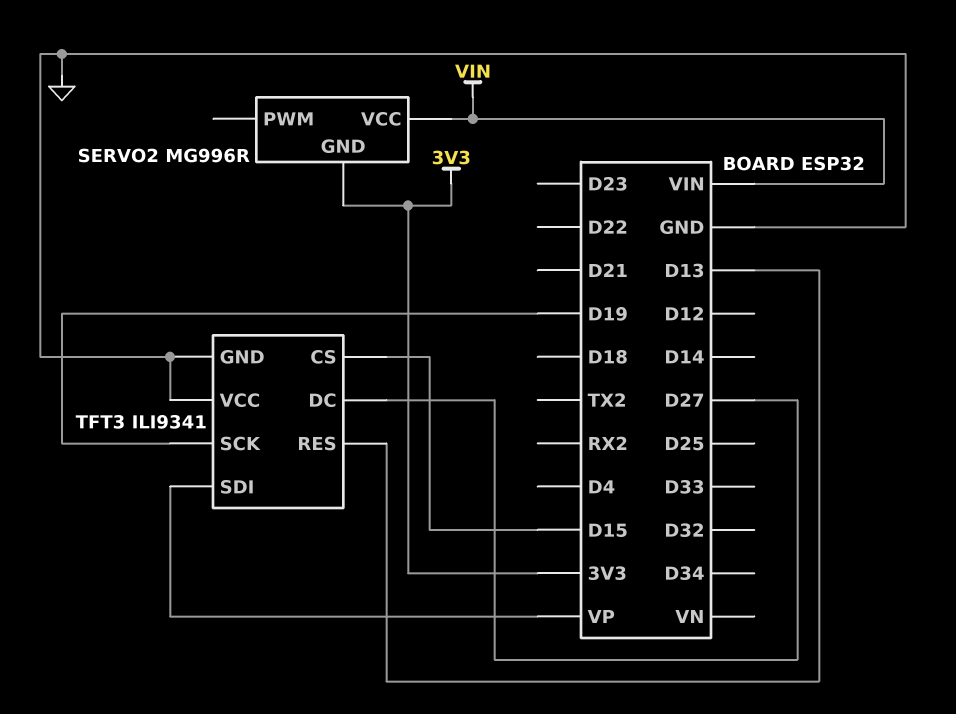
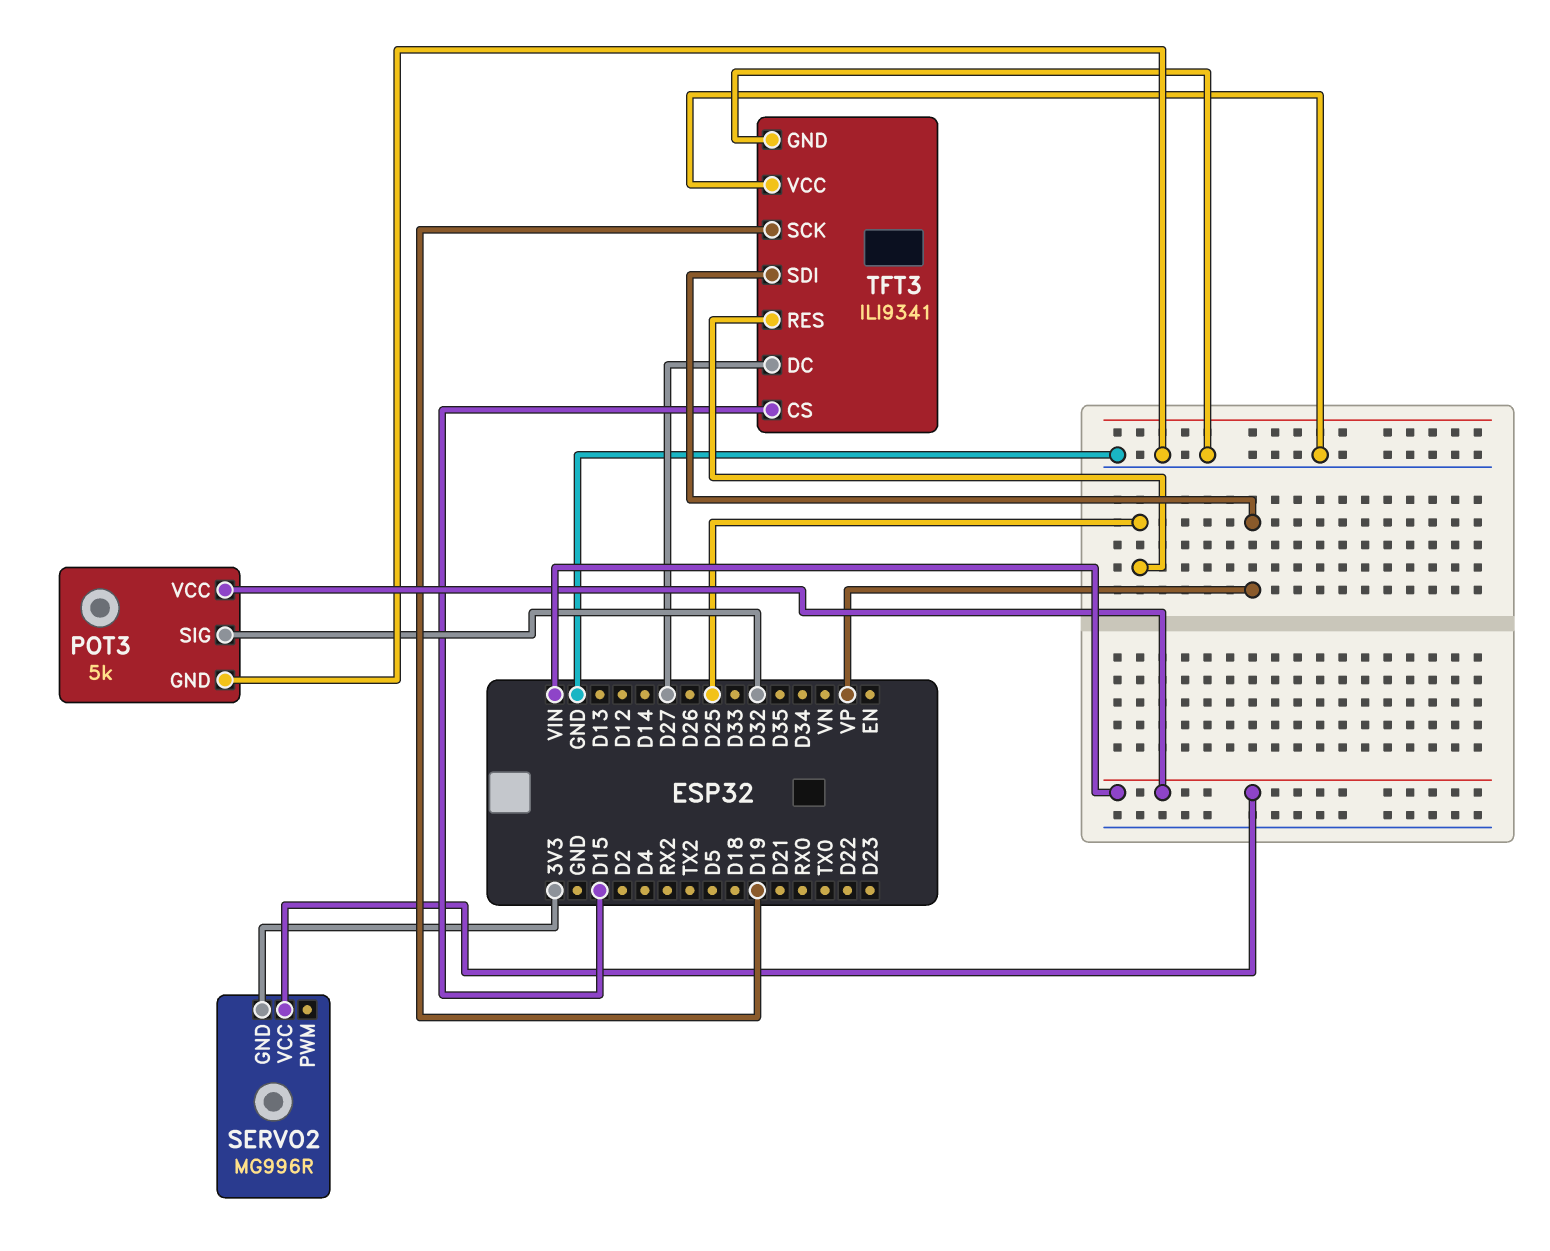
POT3: none -> 5k
POT3 pin GND: none -> GND
POT3 pin SIG: none -> D32
POT3 pin VCC: none -> VIN
TFT3 pin RES: D13 -> D25

